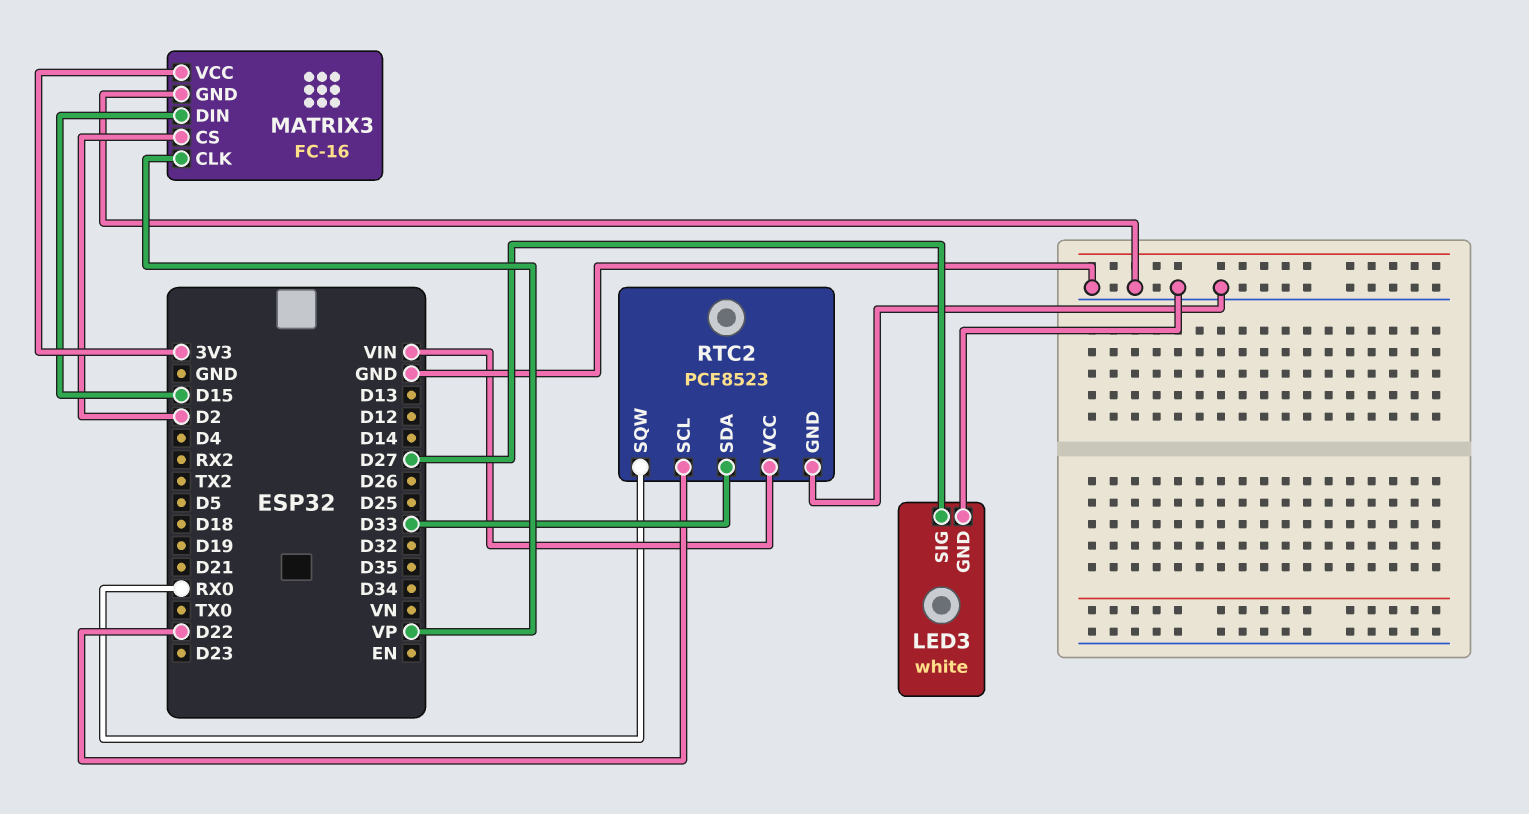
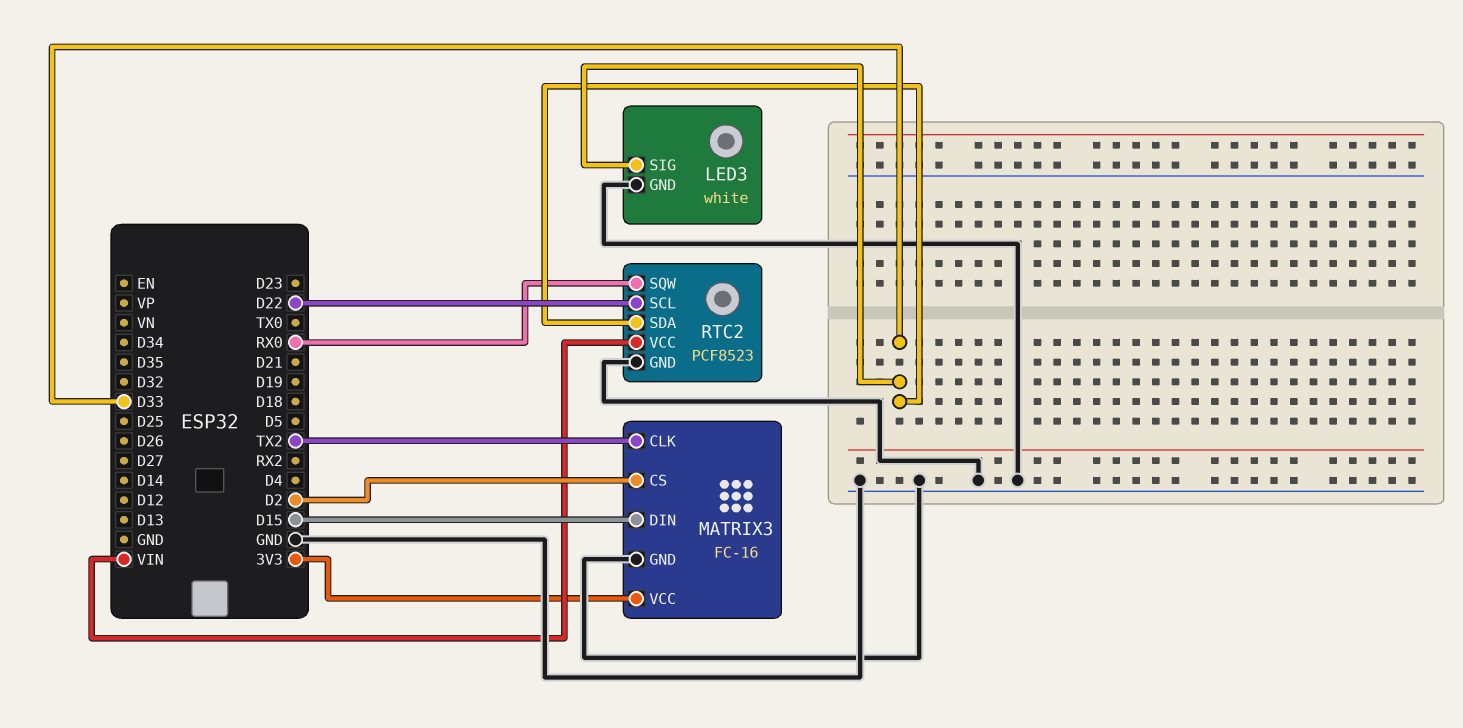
LED3 pin SIG: D27 -> D33
MATRIX3 pin CLK: VP -> TX2

